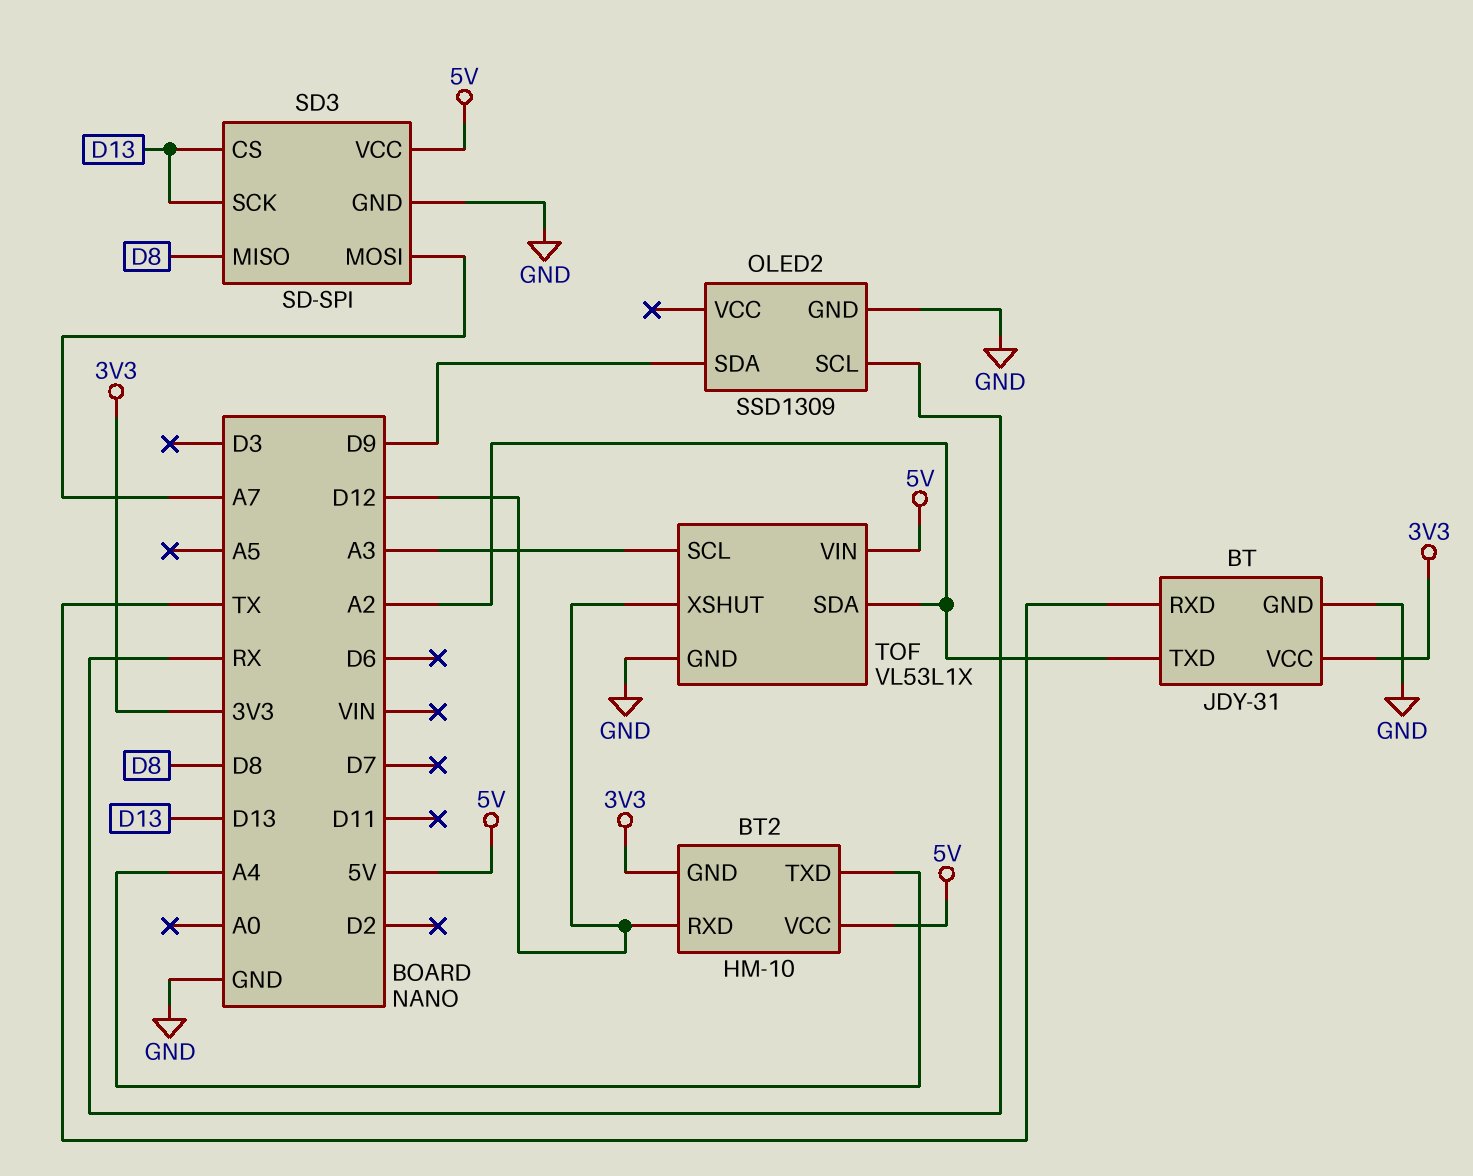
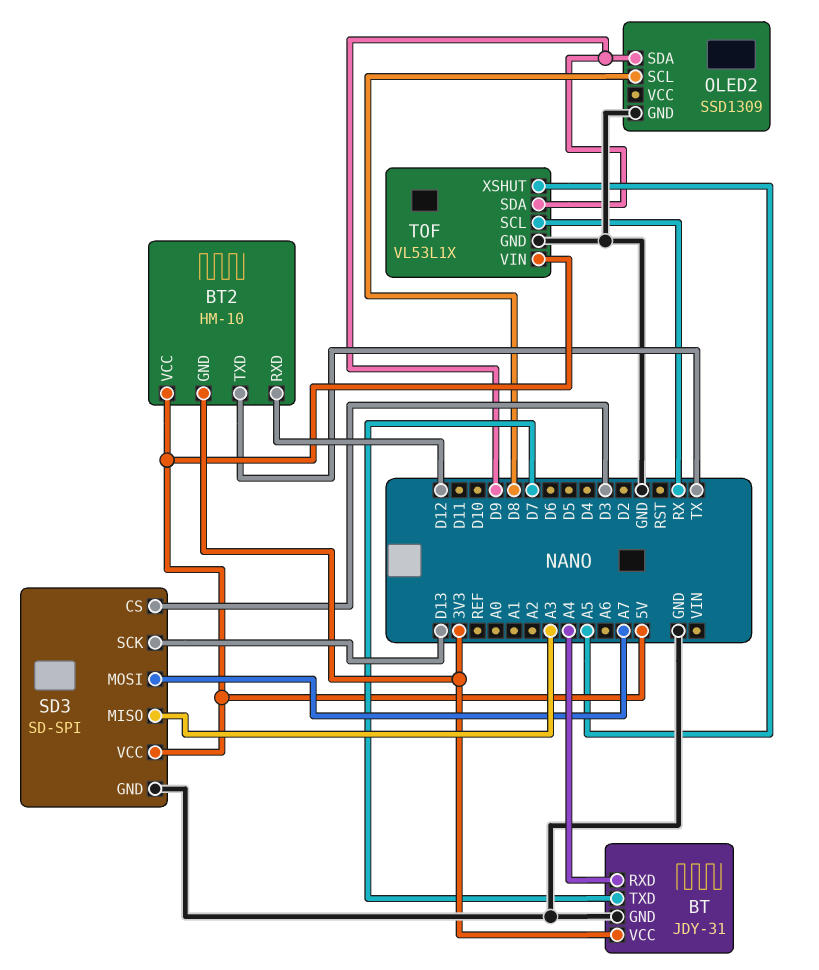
BT pin RXD: TX -> A4
BT pin TXD: A2 -> D7
BT2 pin TXD: A4 -> TX
OLED2 pin SCL: RX -> D8
SD3 pin CS: D13 -> D3
SD3 pin MISO: D8 -> A3
TOF pin SCL: A3 -> RX
TOF pin SDA: A2 -> D9
TOF pin XSHUT: D12 -> A5

